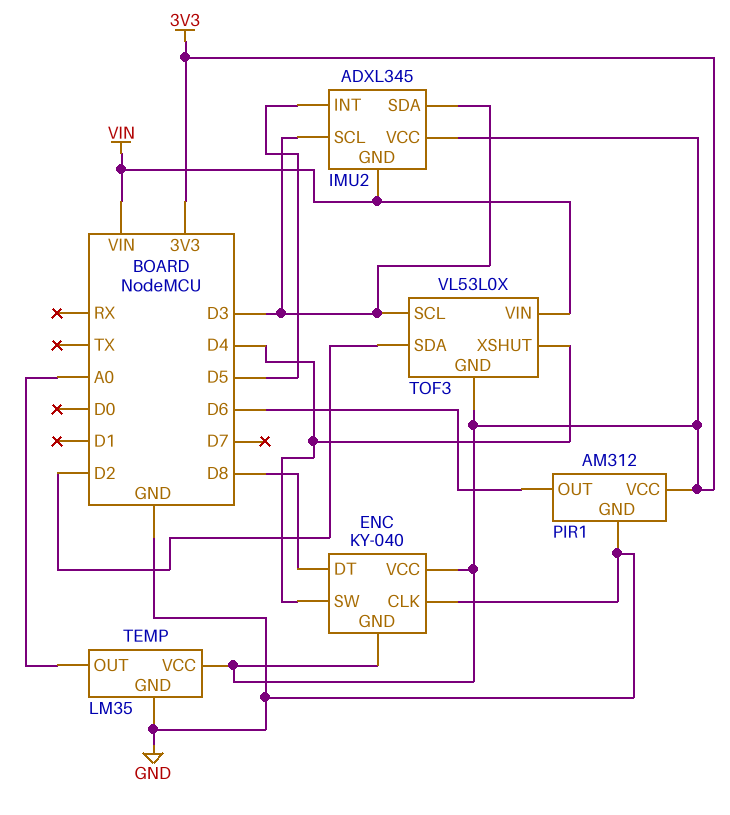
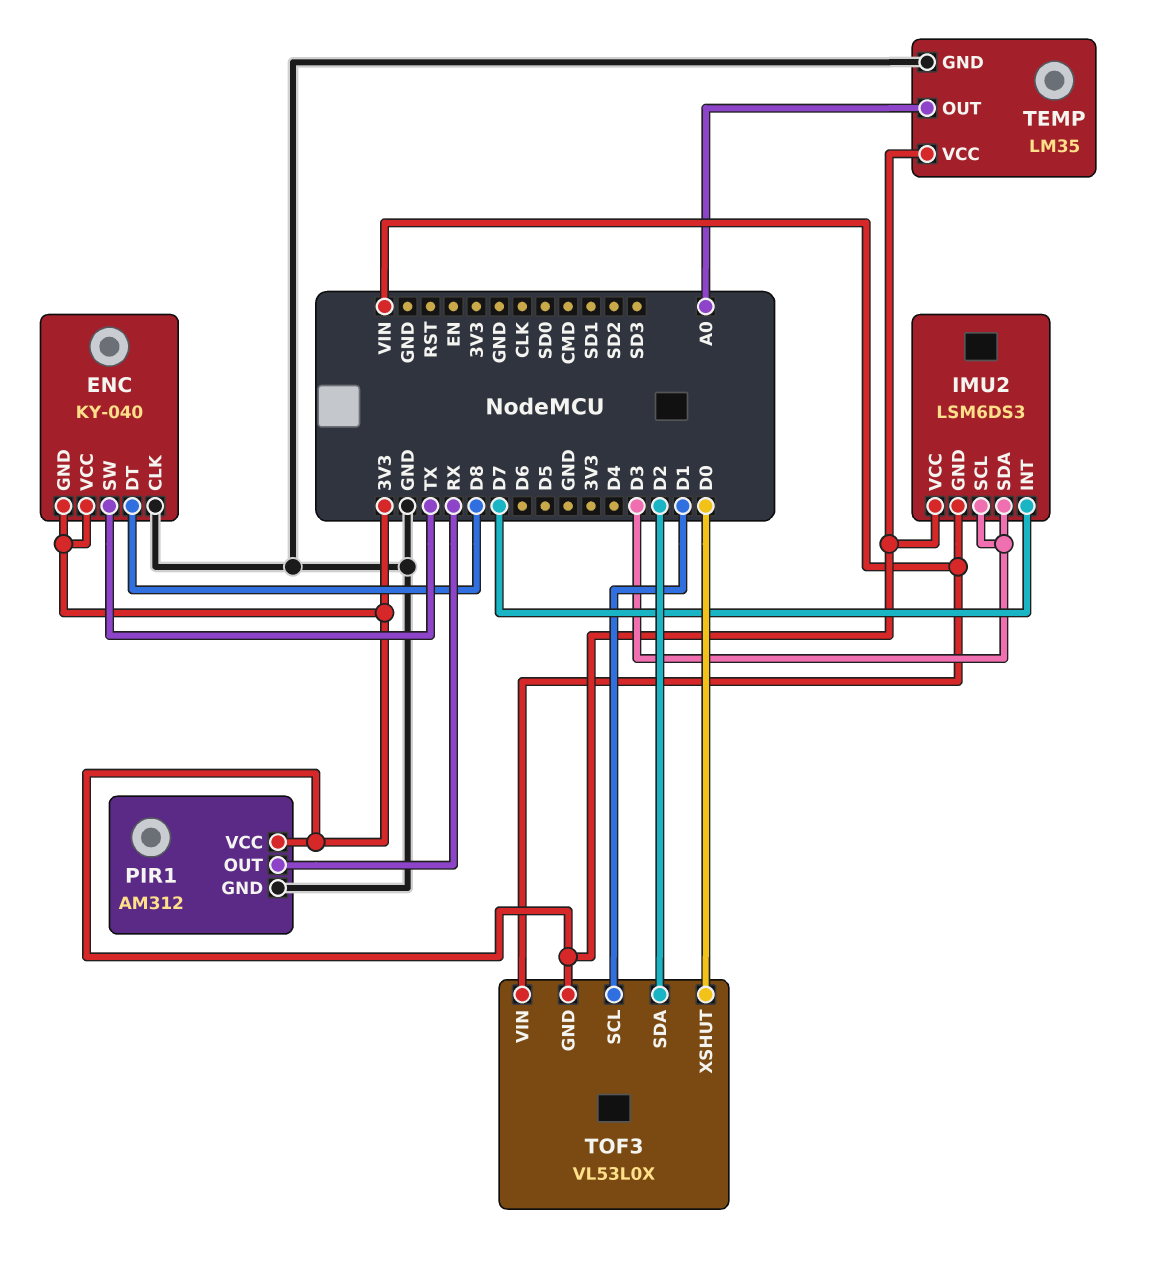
ENC pin SW: D4 -> TX
IMU2: ADXL345 -> LSM6DS3
IMU2 pin INT: D5 -> D7
PIR1 pin OUT: D6 -> RX
TOF3 pin SCL: D3 -> D1
TOF3 pin XSHUT: D4 -> D0

